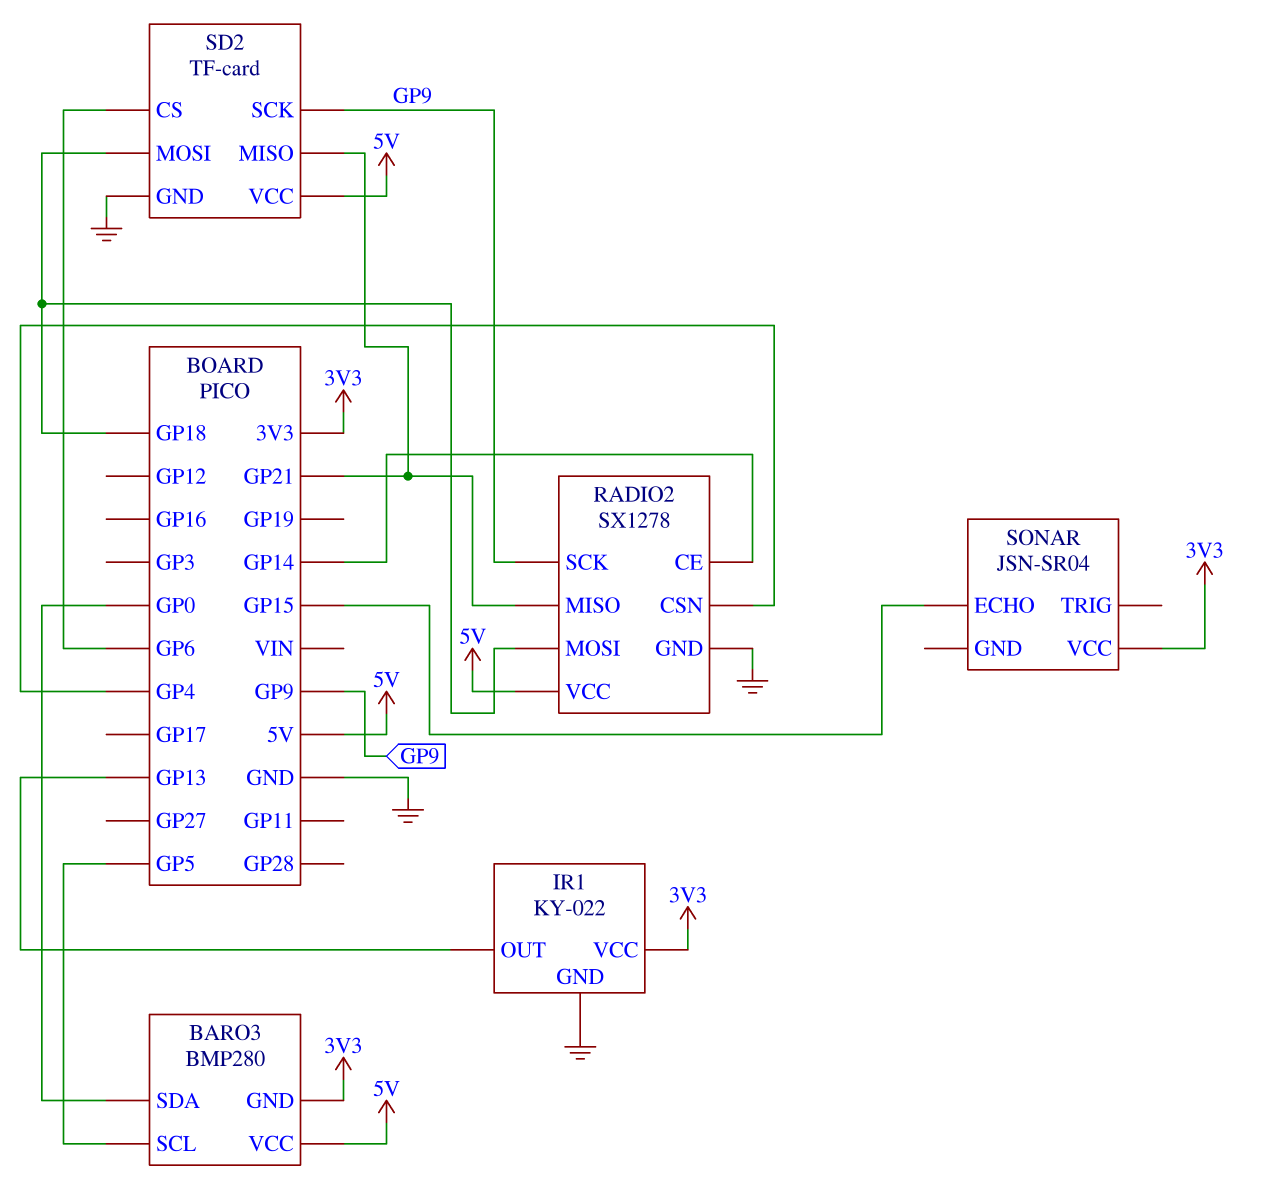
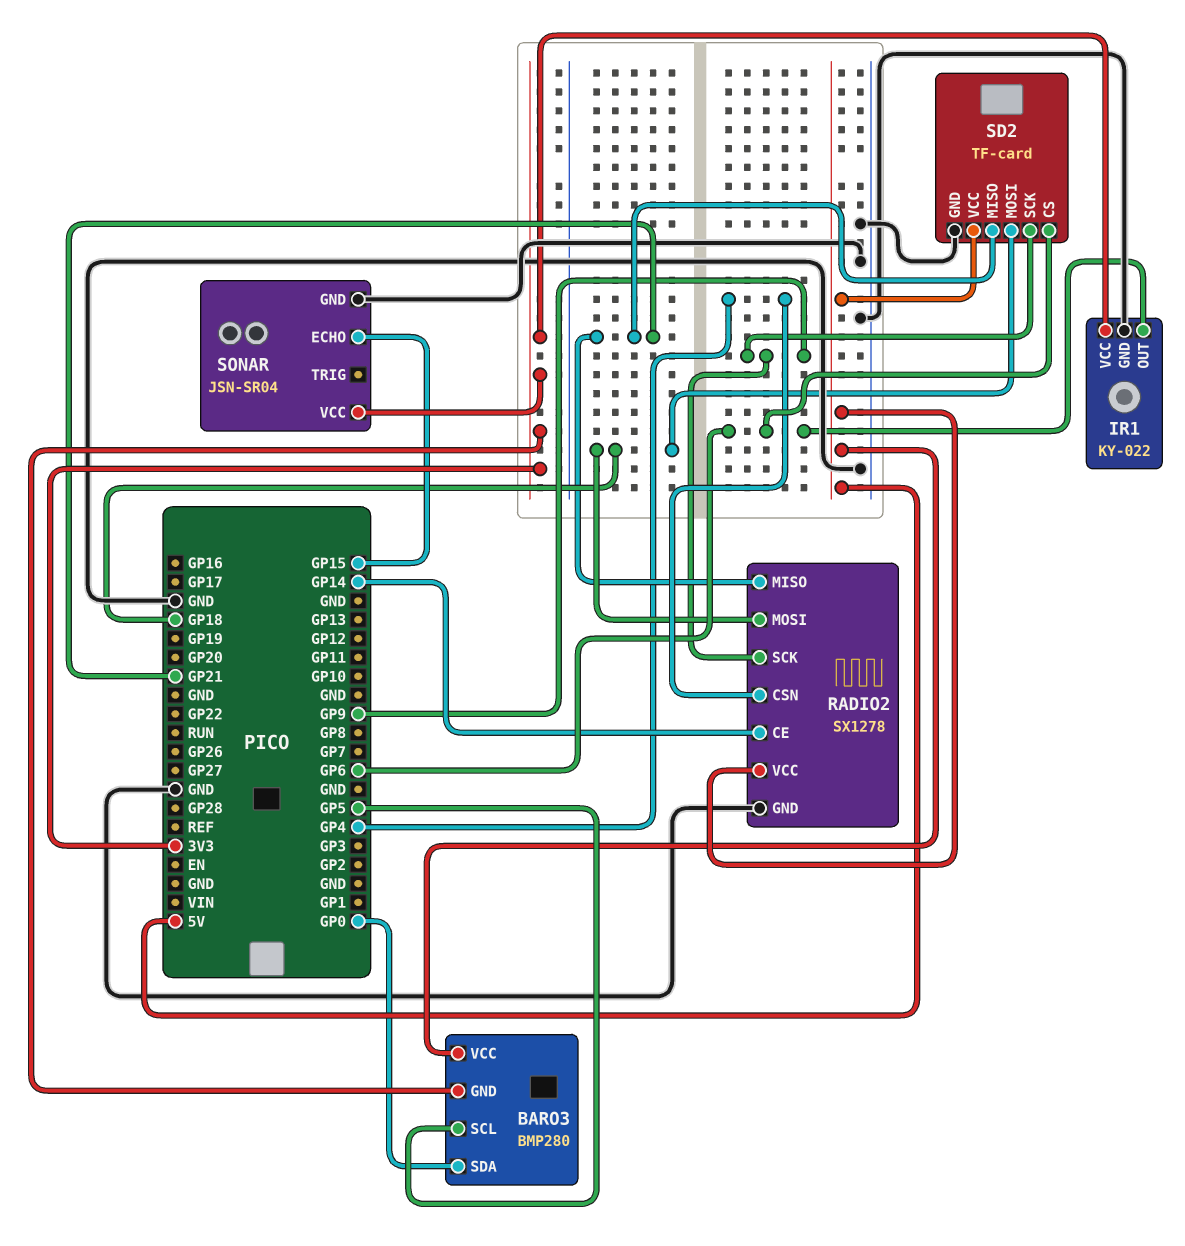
IR1 pin OUT: GP13 -> GP6
SONAR pin GND: none -> GND

